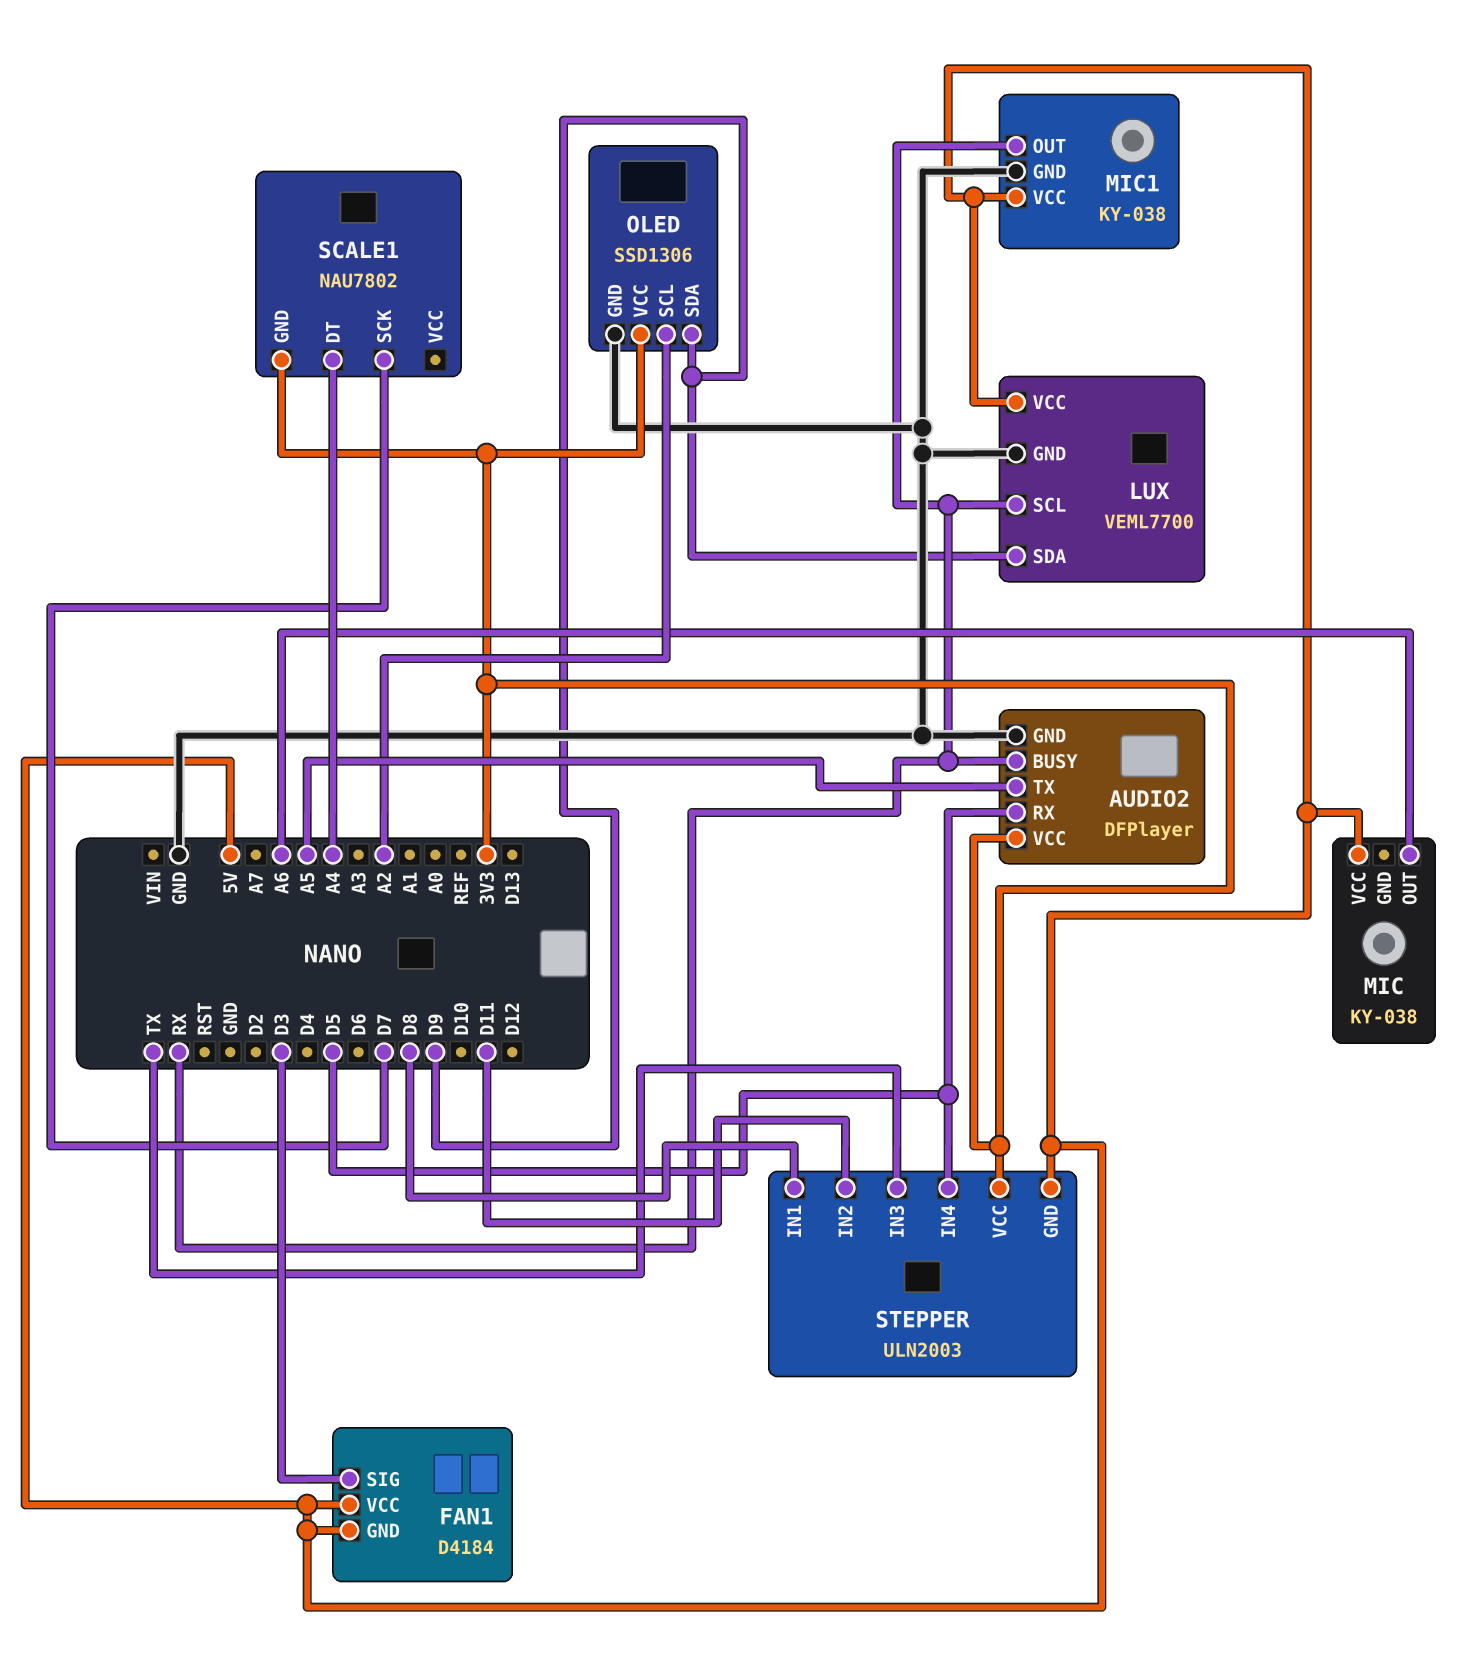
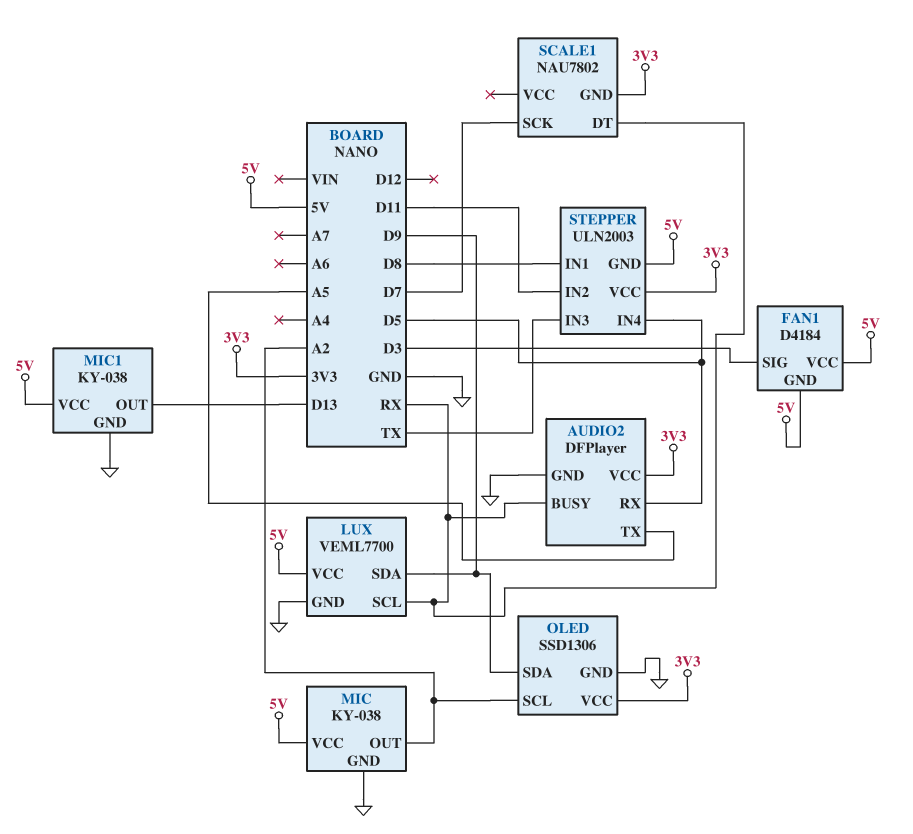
MIC pin GND: none -> GND
MIC pin OUT: A6 -> A2
MIC1 pin OUT: RX -> D13
SCALE1 pin DT: A4 -> RX

